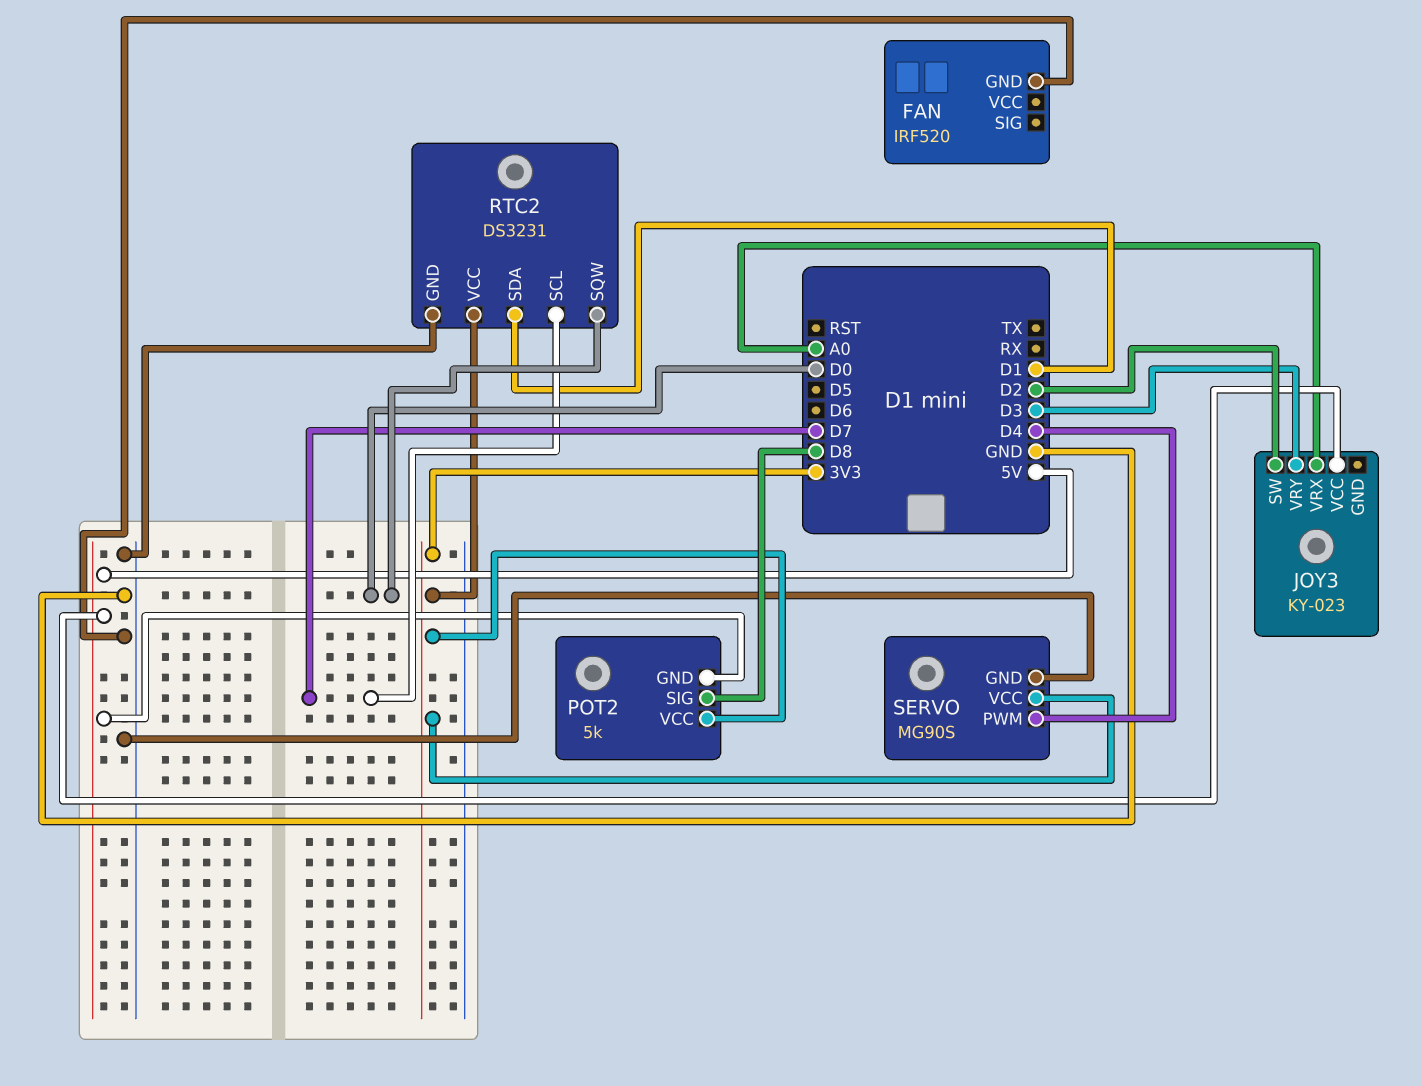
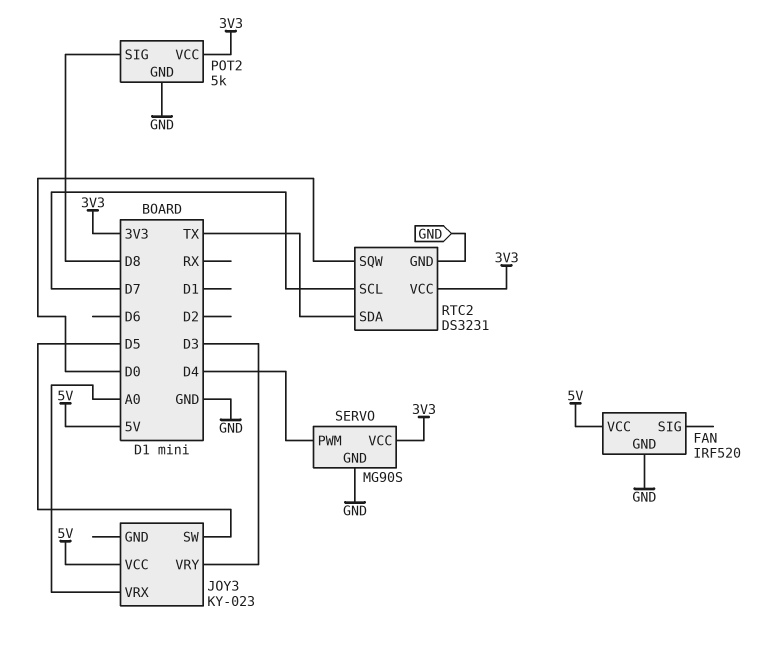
FAN pin VCC: none -> 5V
JOY3 pin SW: D2 -> D5
POT2 pin GND: 5V -> GND
RTC2 pin SDA: D1 -> TX

